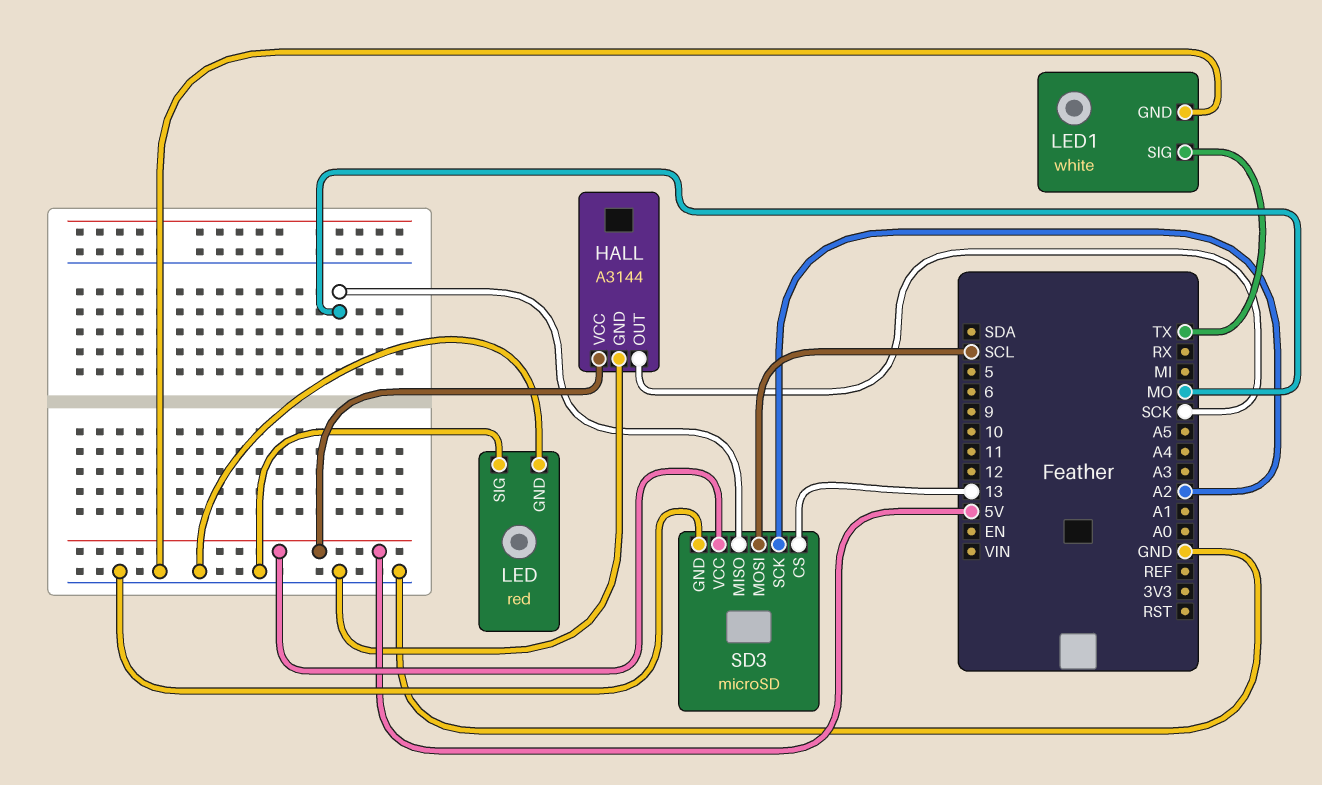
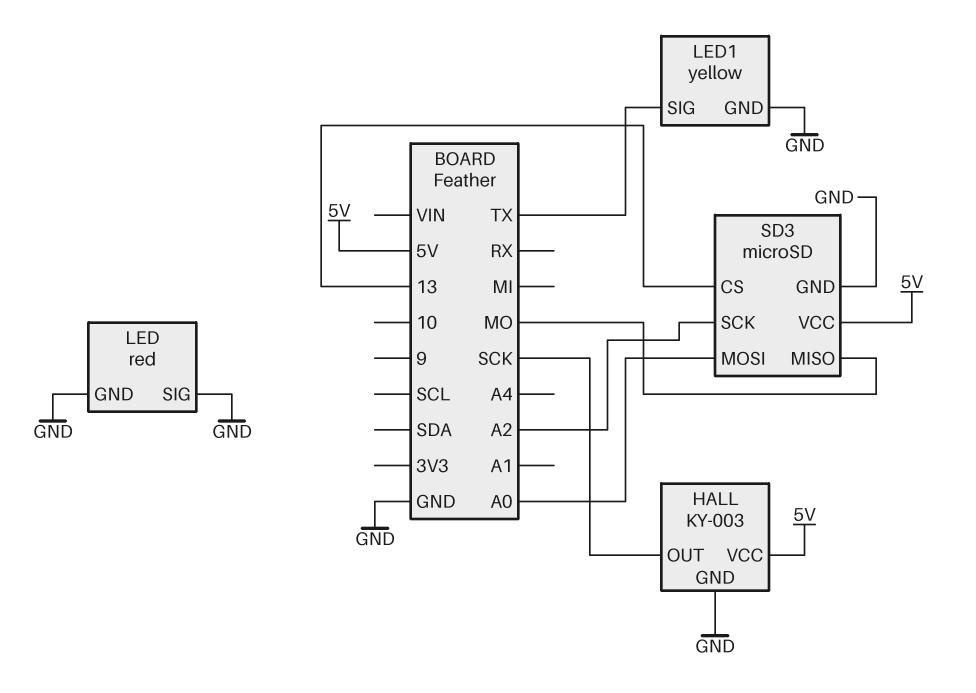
HALL: A3144 -> KY-003
LED1: white -> yellow
SD3 pin MOSI: SCL -> A0

